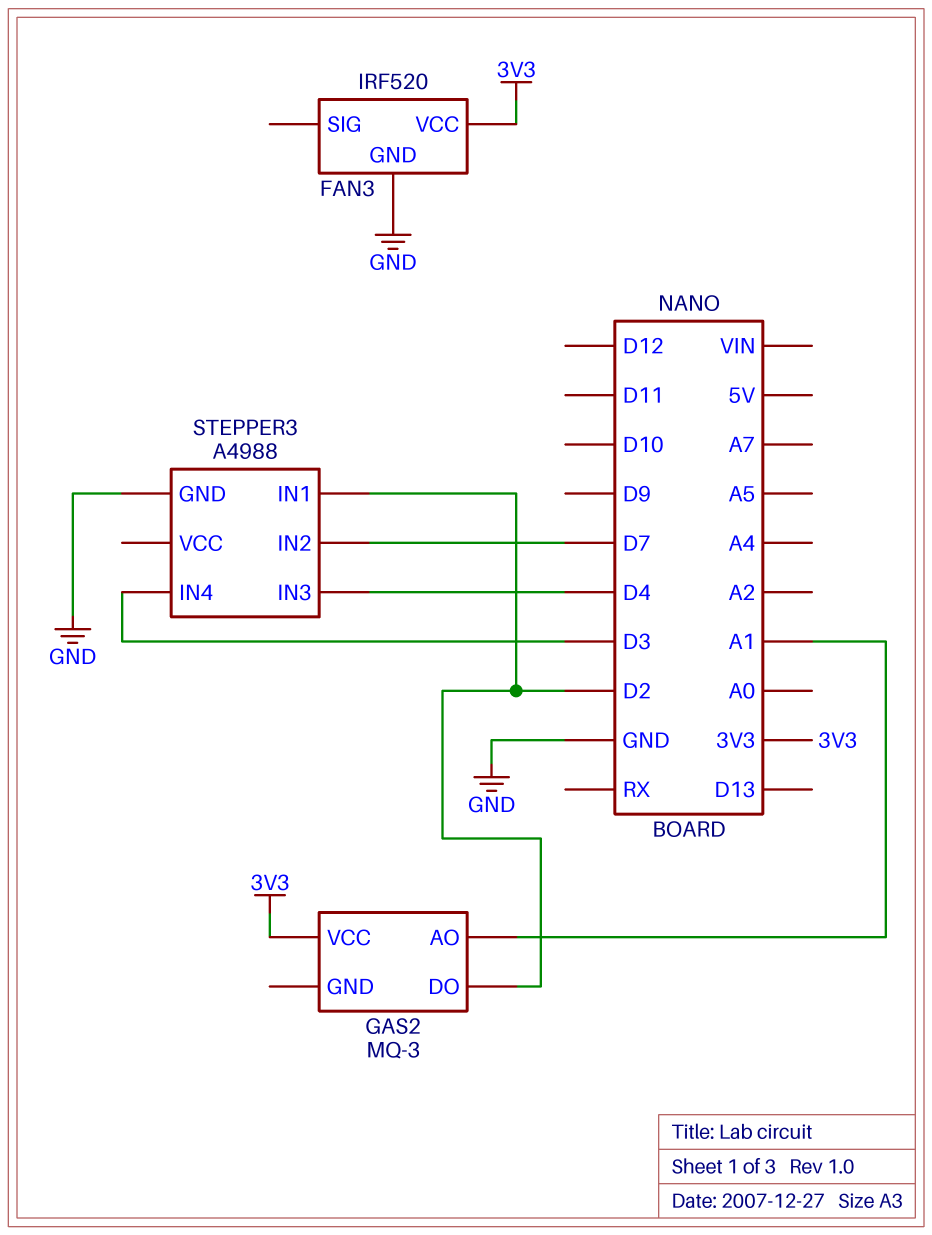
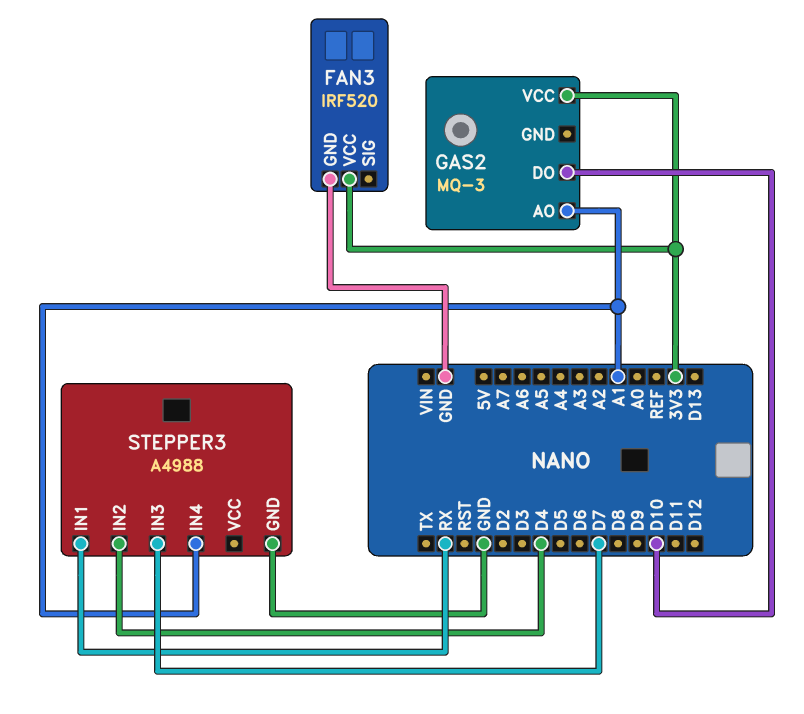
GAS2 pin DO: D2 -> D10
STEPPER3 pin IN1: D2 -> RX
STEPPER3 pin IN2: D7 -> D4
STEPPER3 pin IN3: D4 -> D7
STEPPER3 pin IN4: D3 -> A1

